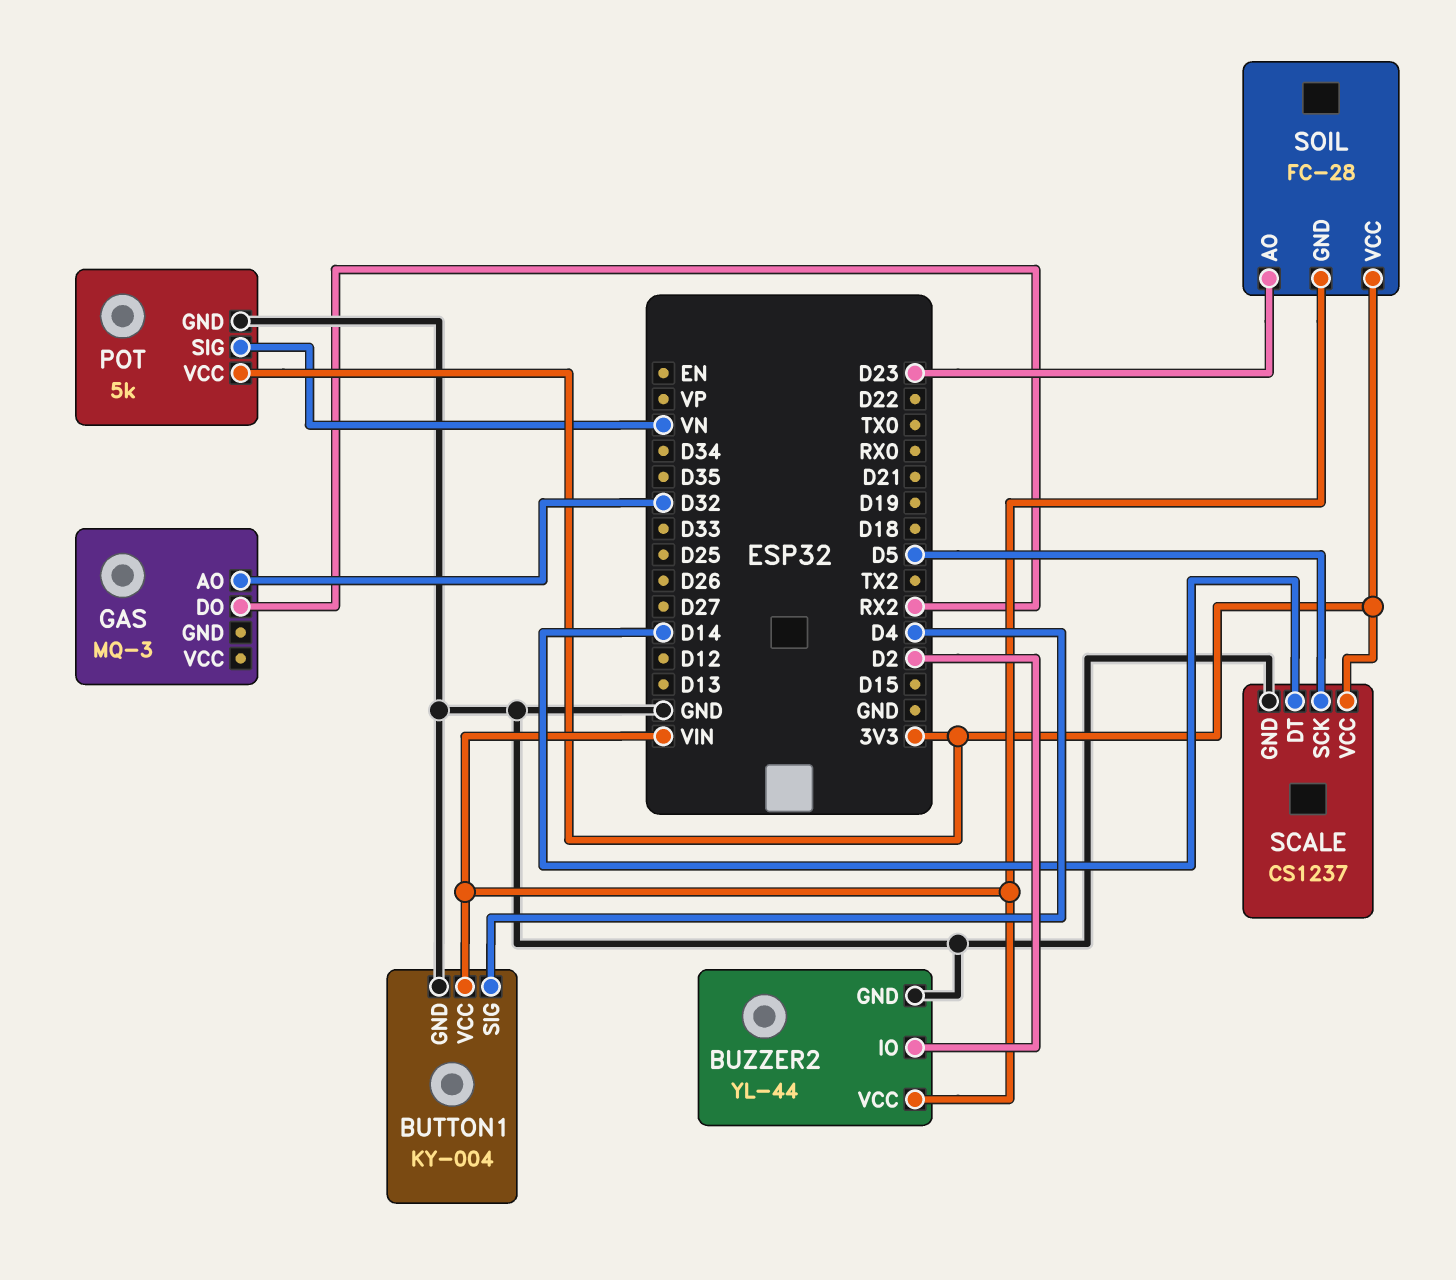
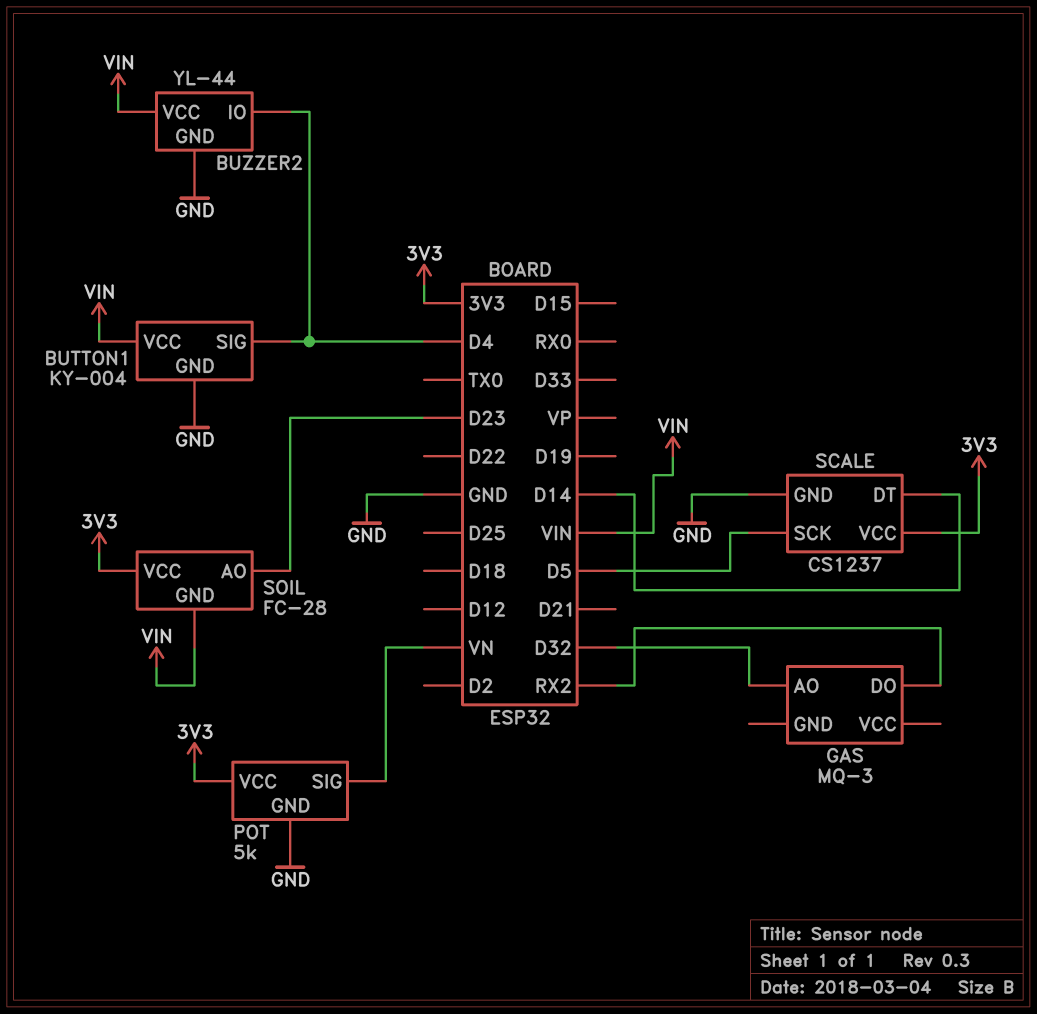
BUZZER2 pin IO: D2 -> D4

